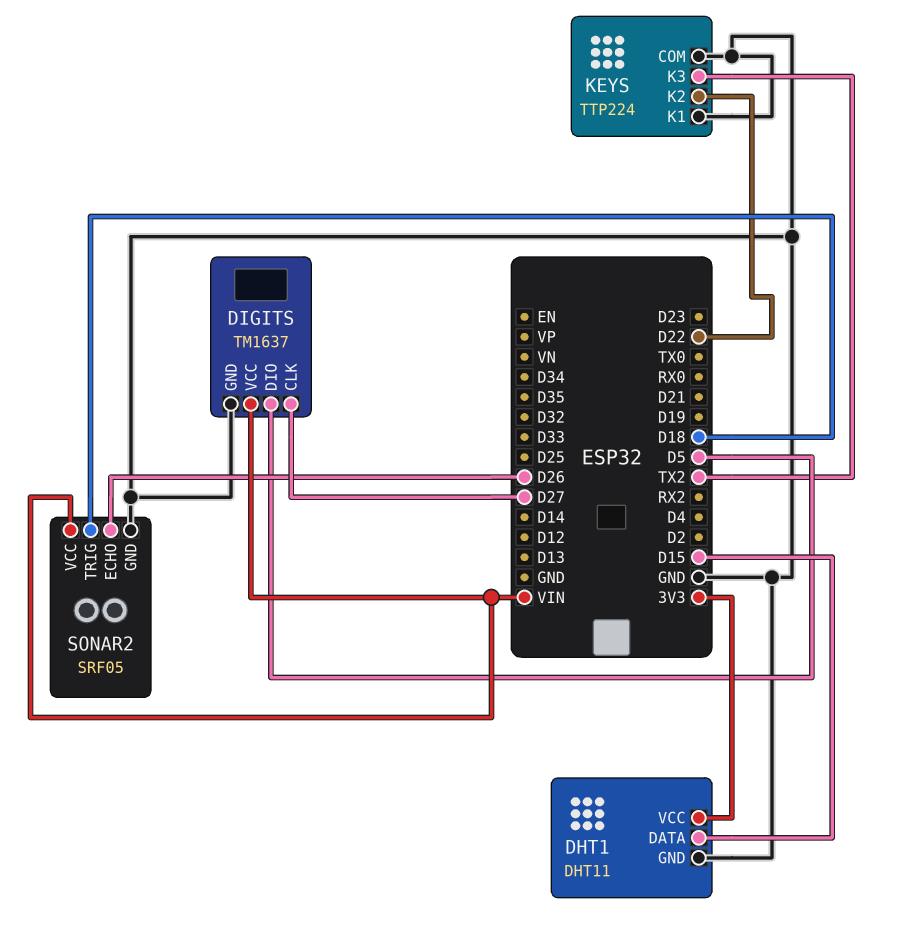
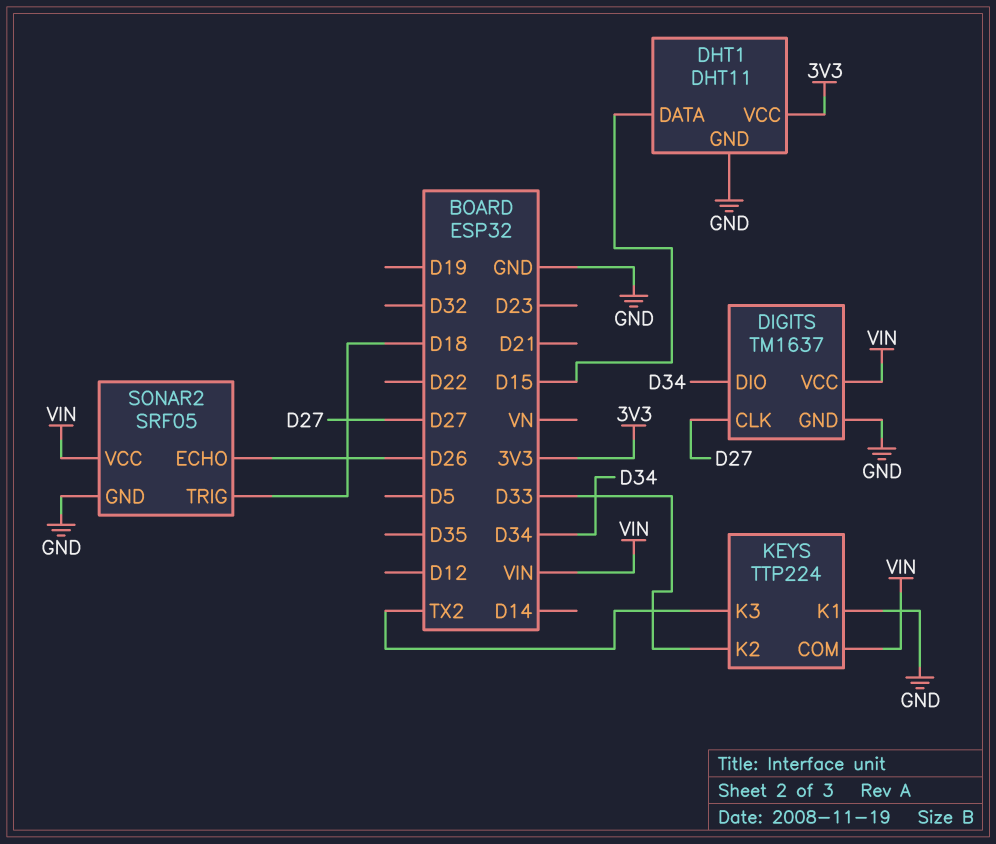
DIGITS pin DIO: D5 -> D34
KEYS pin COM: GND -> VIN
KEYS pin K2: D22 -> D33

